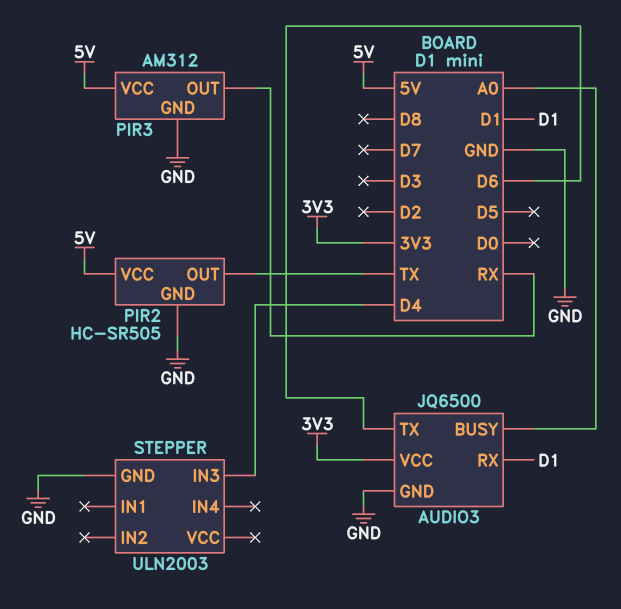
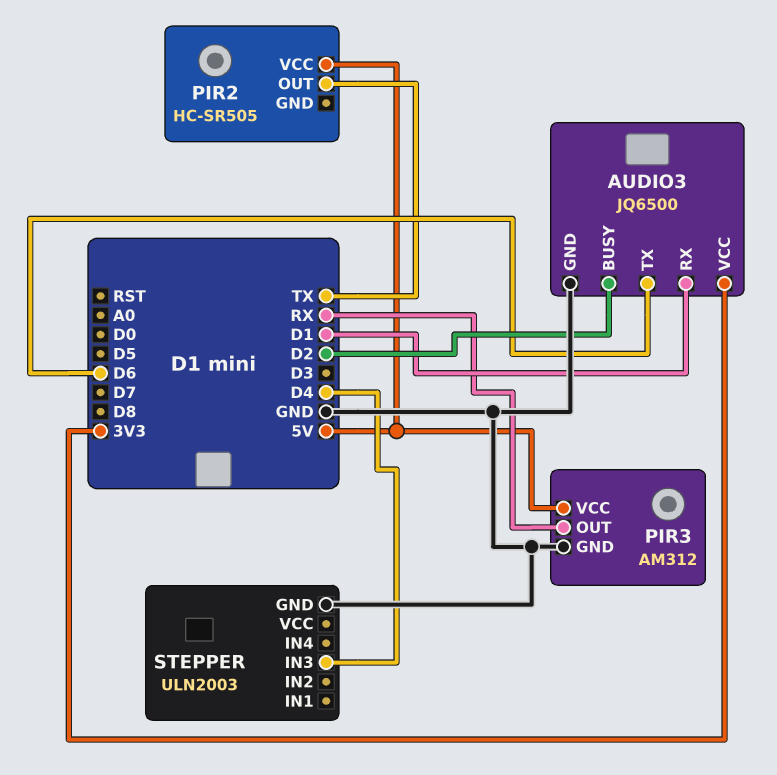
AUDIO3 pin BUSY: A0 -> D2
PIR2 pin GND: GND -> none

